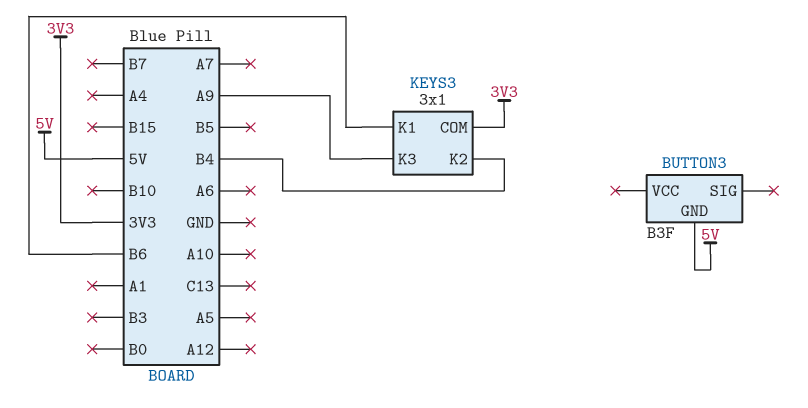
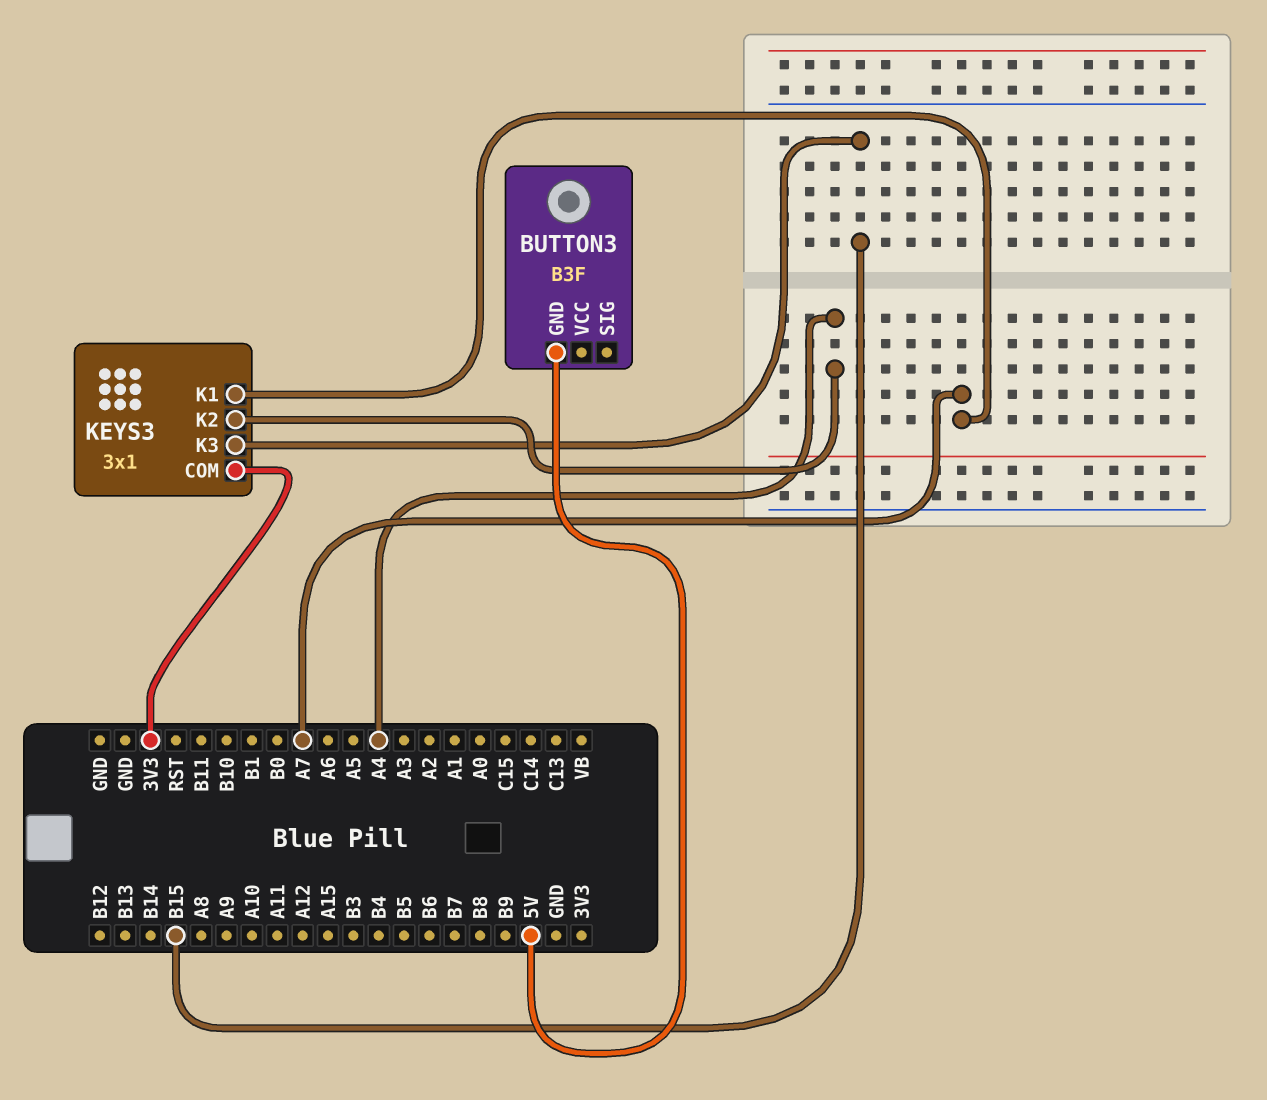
KEYS3 pin K1: B6 -> A7
KEYS3 pin K2: B4 -> A4
KEYS3 pin K3: A9 -> B15

